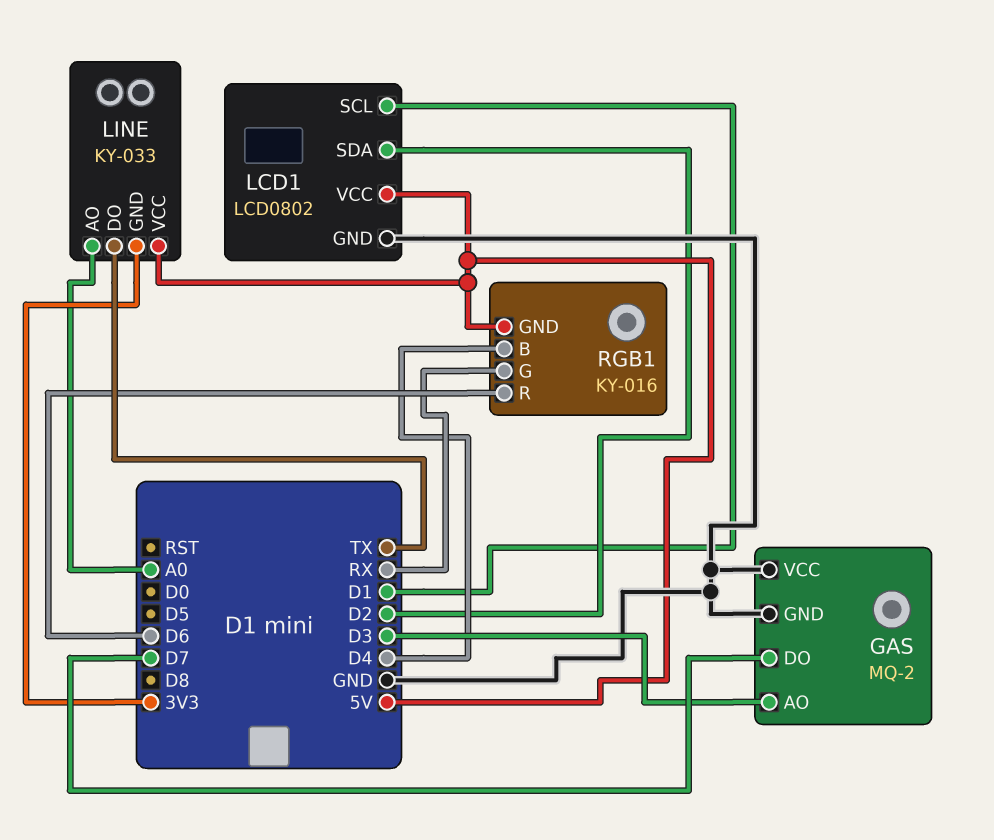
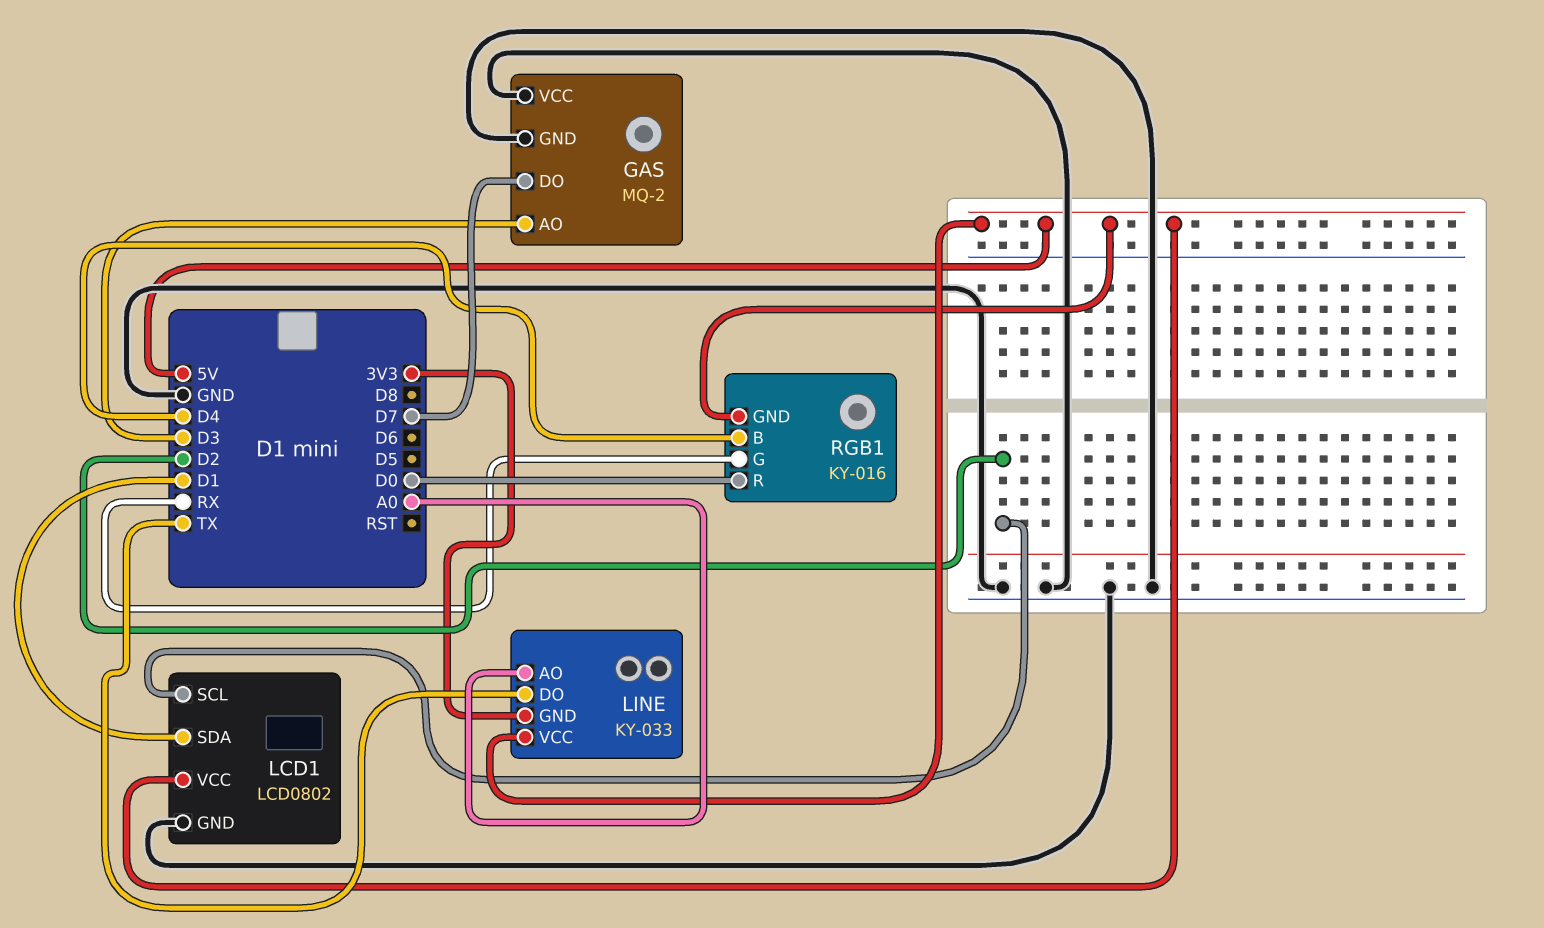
LCD1 pin SCL: D1 -> D2
LCD1 pin SDA: D2 -> D1
RGB1 pin R: D6 -> D0

